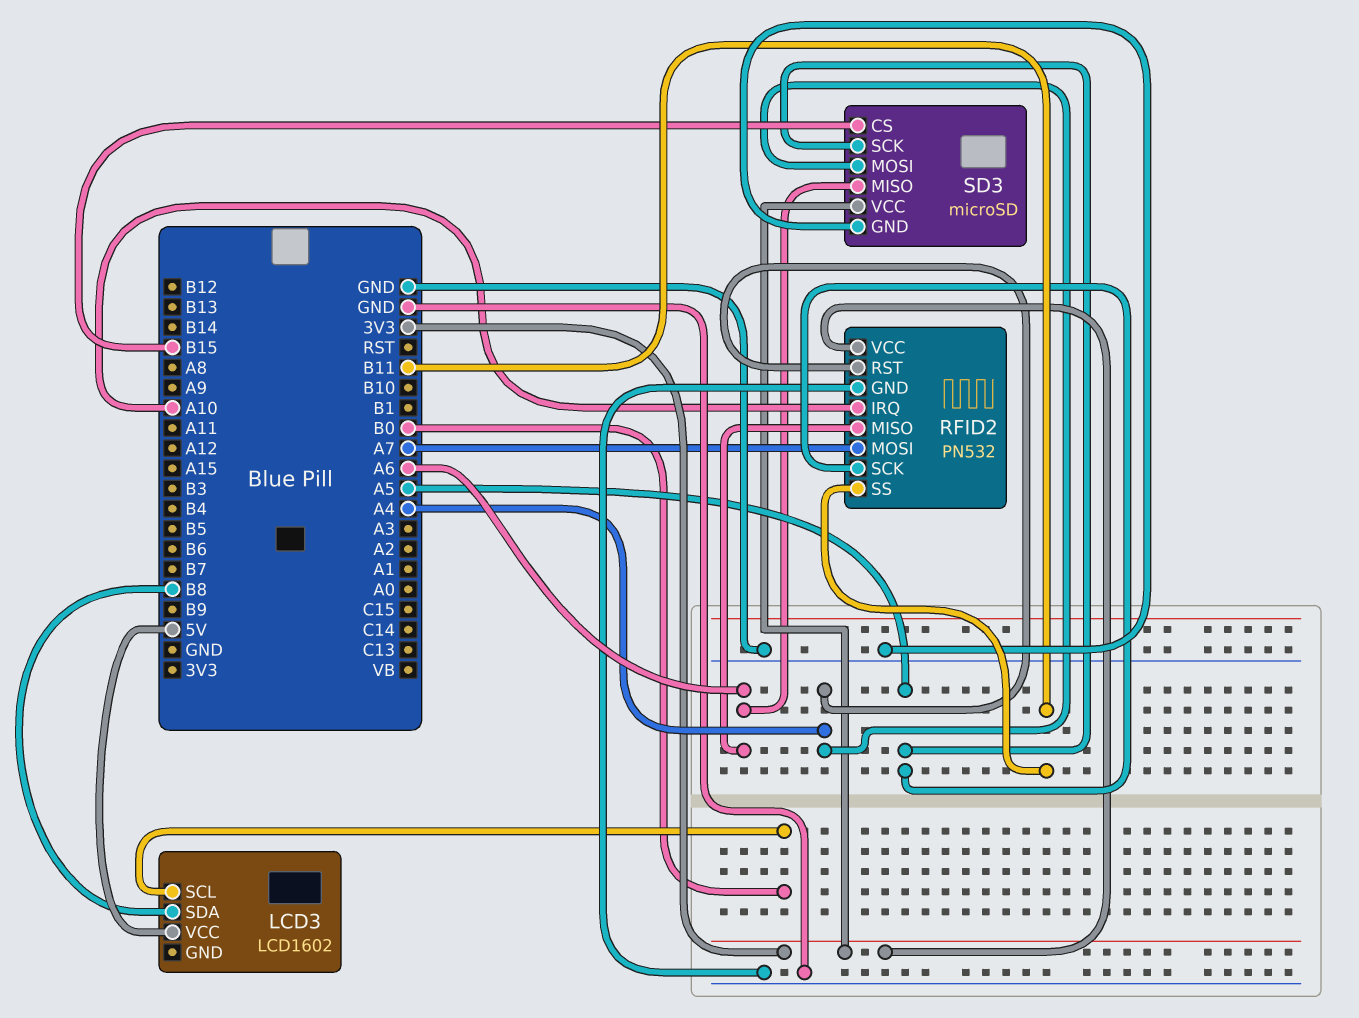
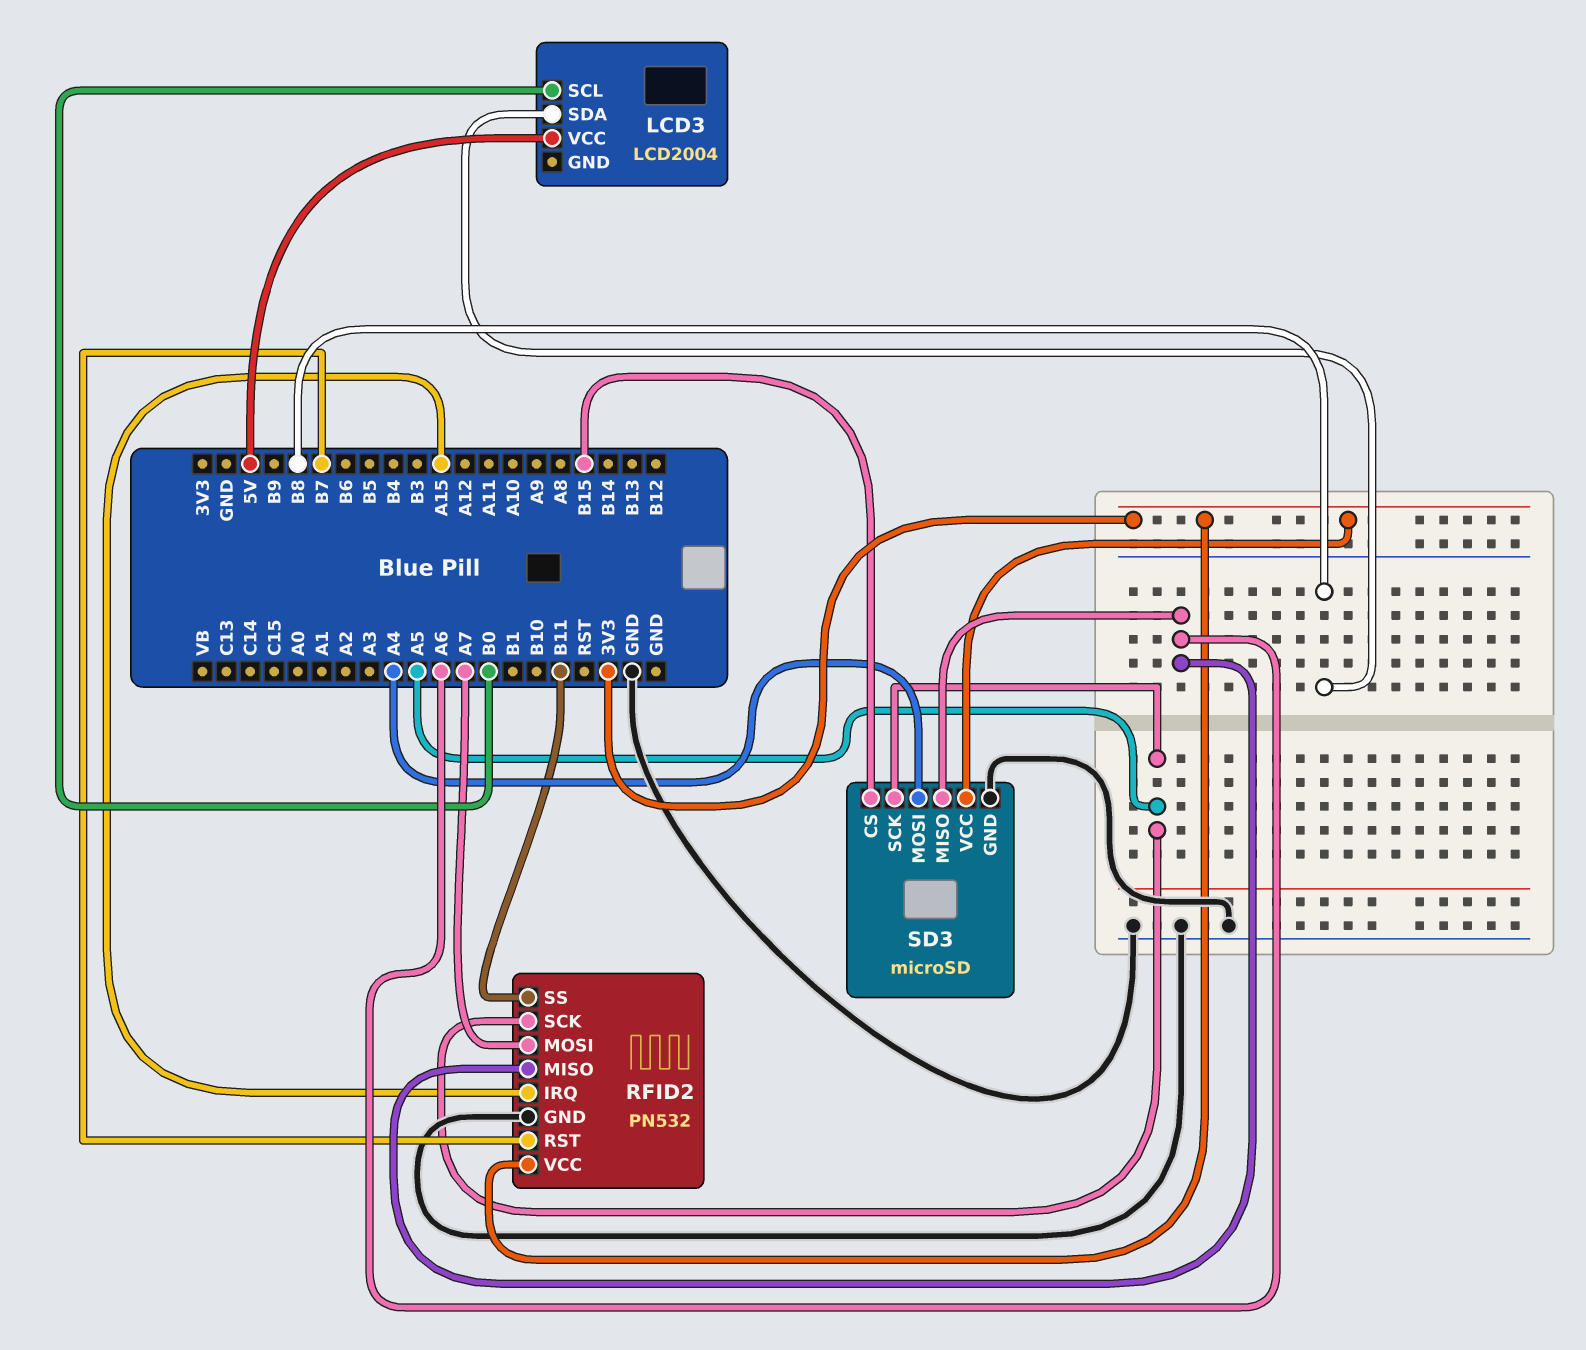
LCD3: LCD1602 -> LCD2004
RFID2 pin IRQ: A10 -> A15
RFID2 pin RST: A4 -> B7

